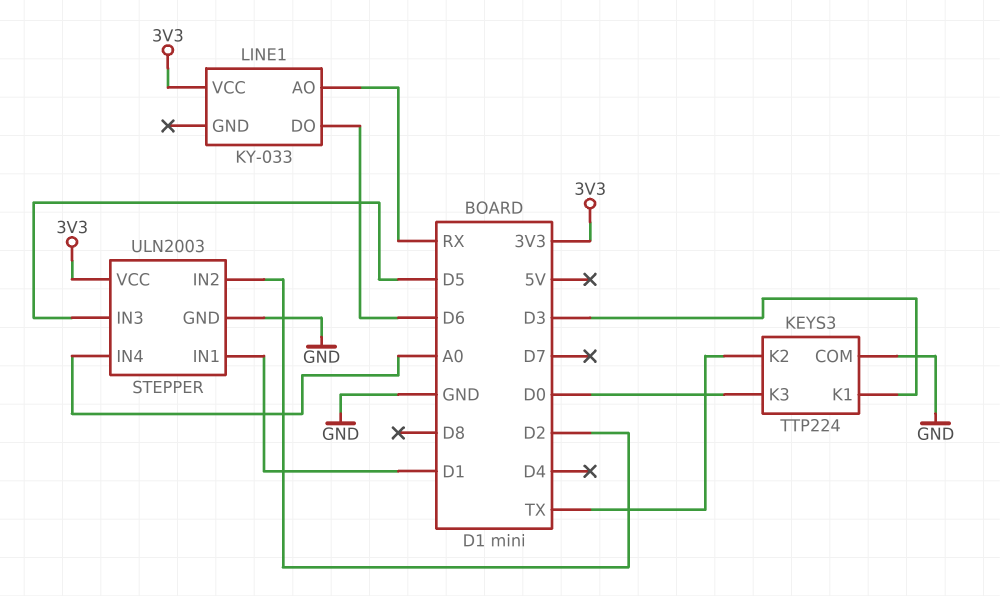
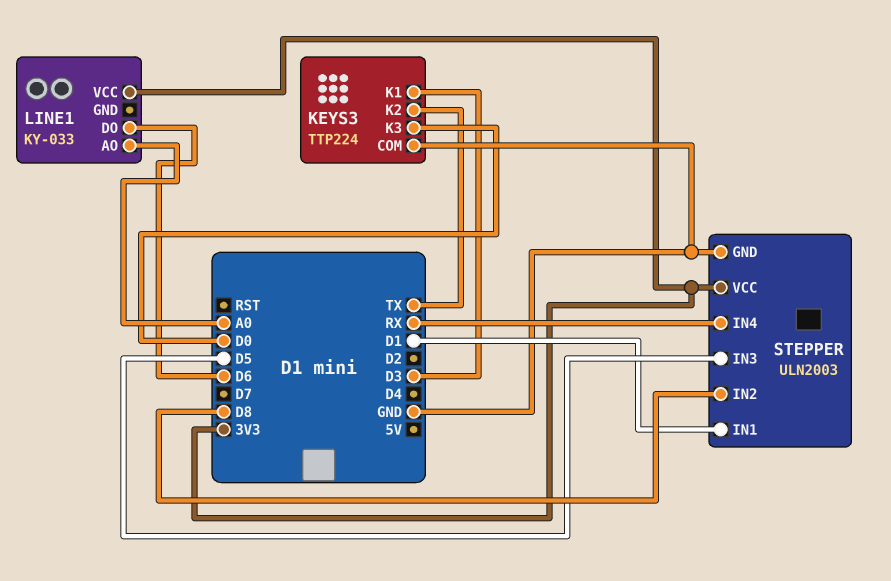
LINE1 pin AO: RX -> A0
STEPPER pin IN2: D2 -> D8
STEPPER pin IN4: A0 -> RX

